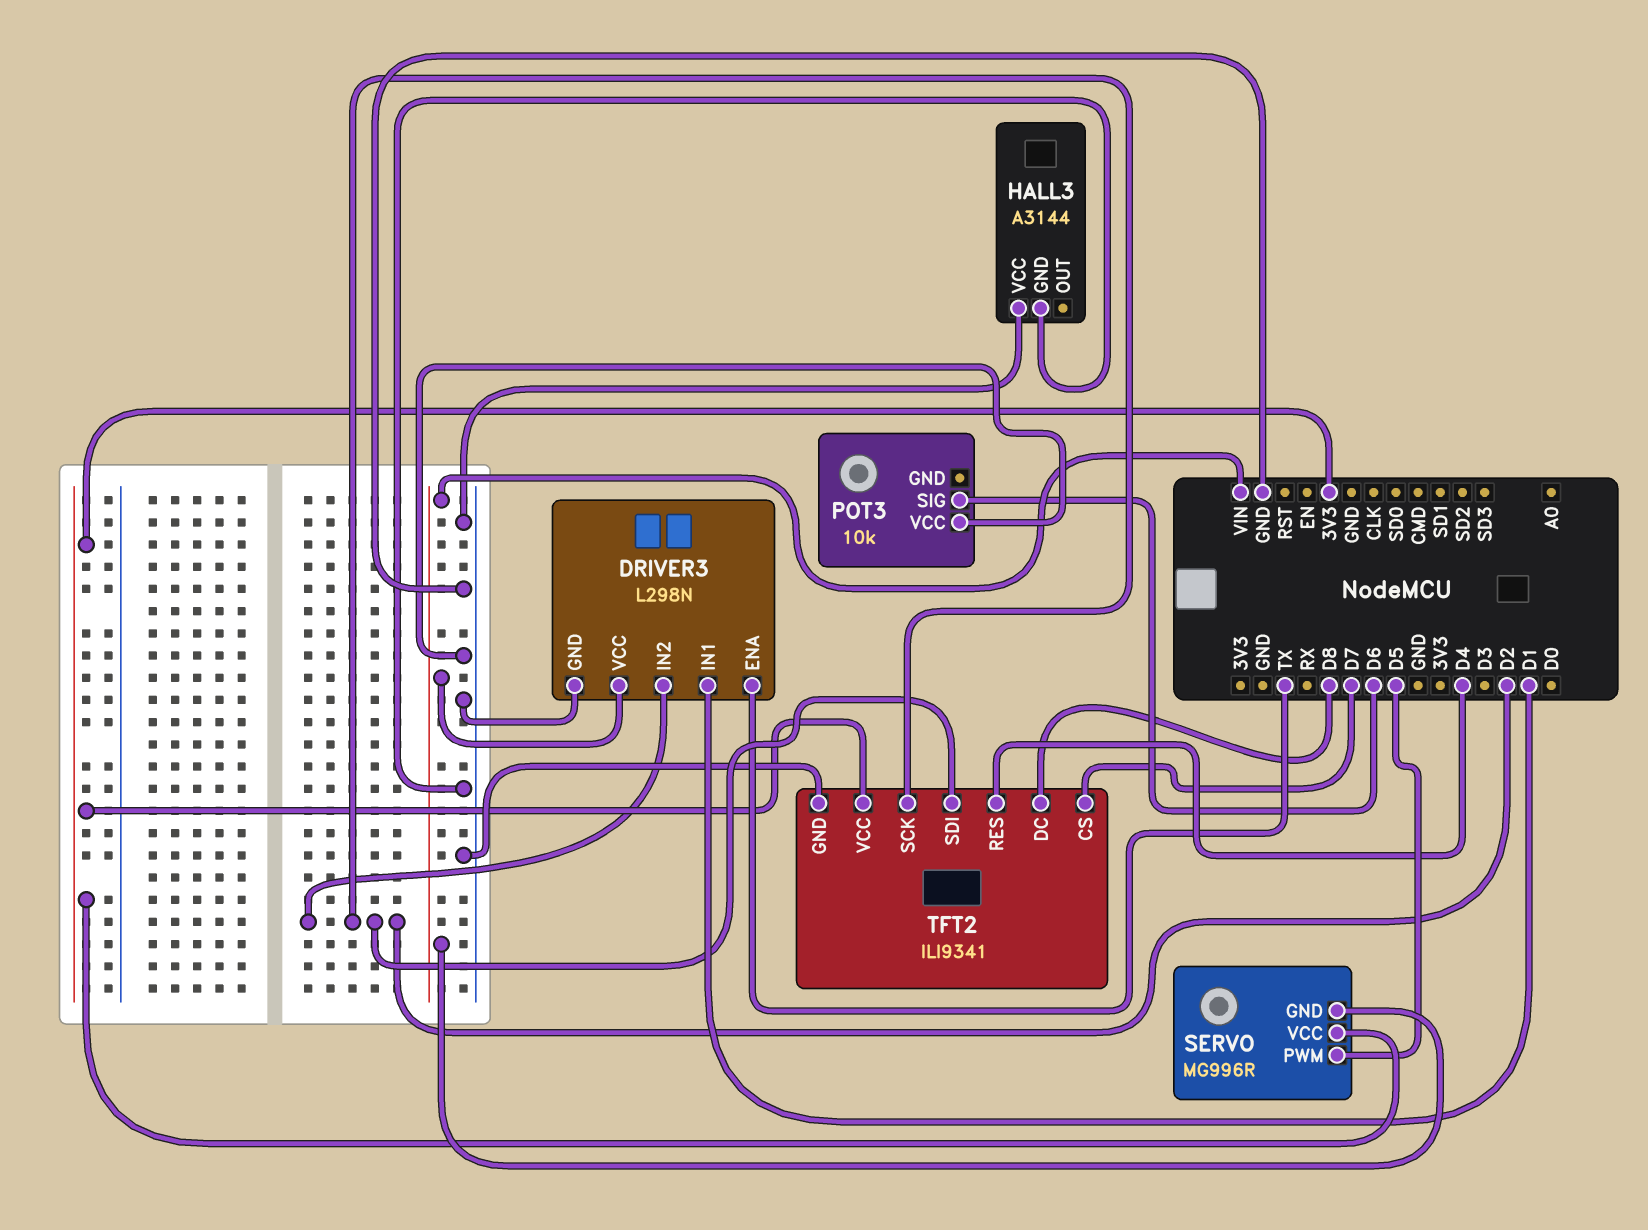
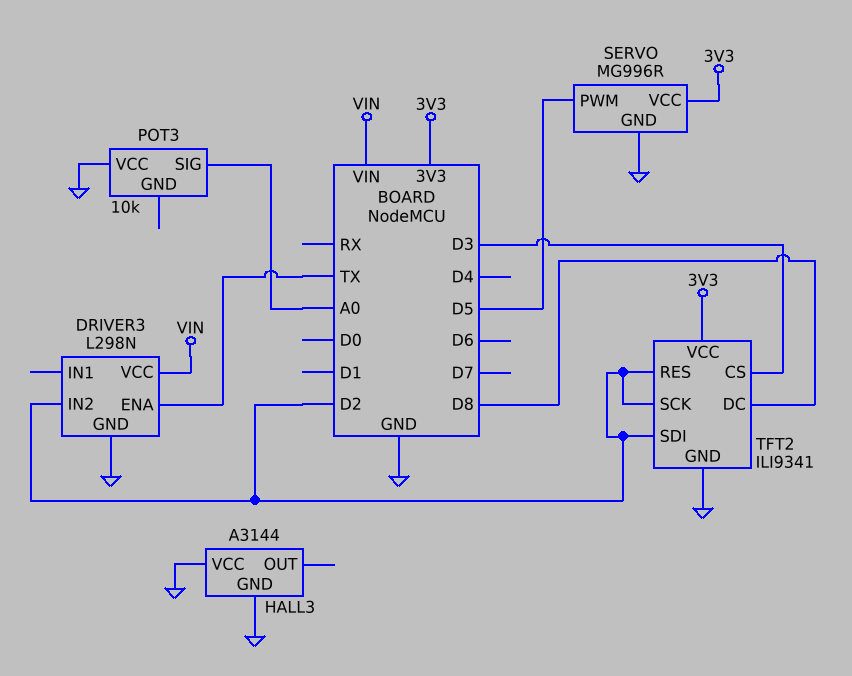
DRIVER3 pin IN1: D1 -> none
POT3 pin SIG: D6 -> A0
SERVO pin GND: VIN -> GND
TFT2 pin CS: D7 -> D3
TFT2 pin RES: D4 -> D2

